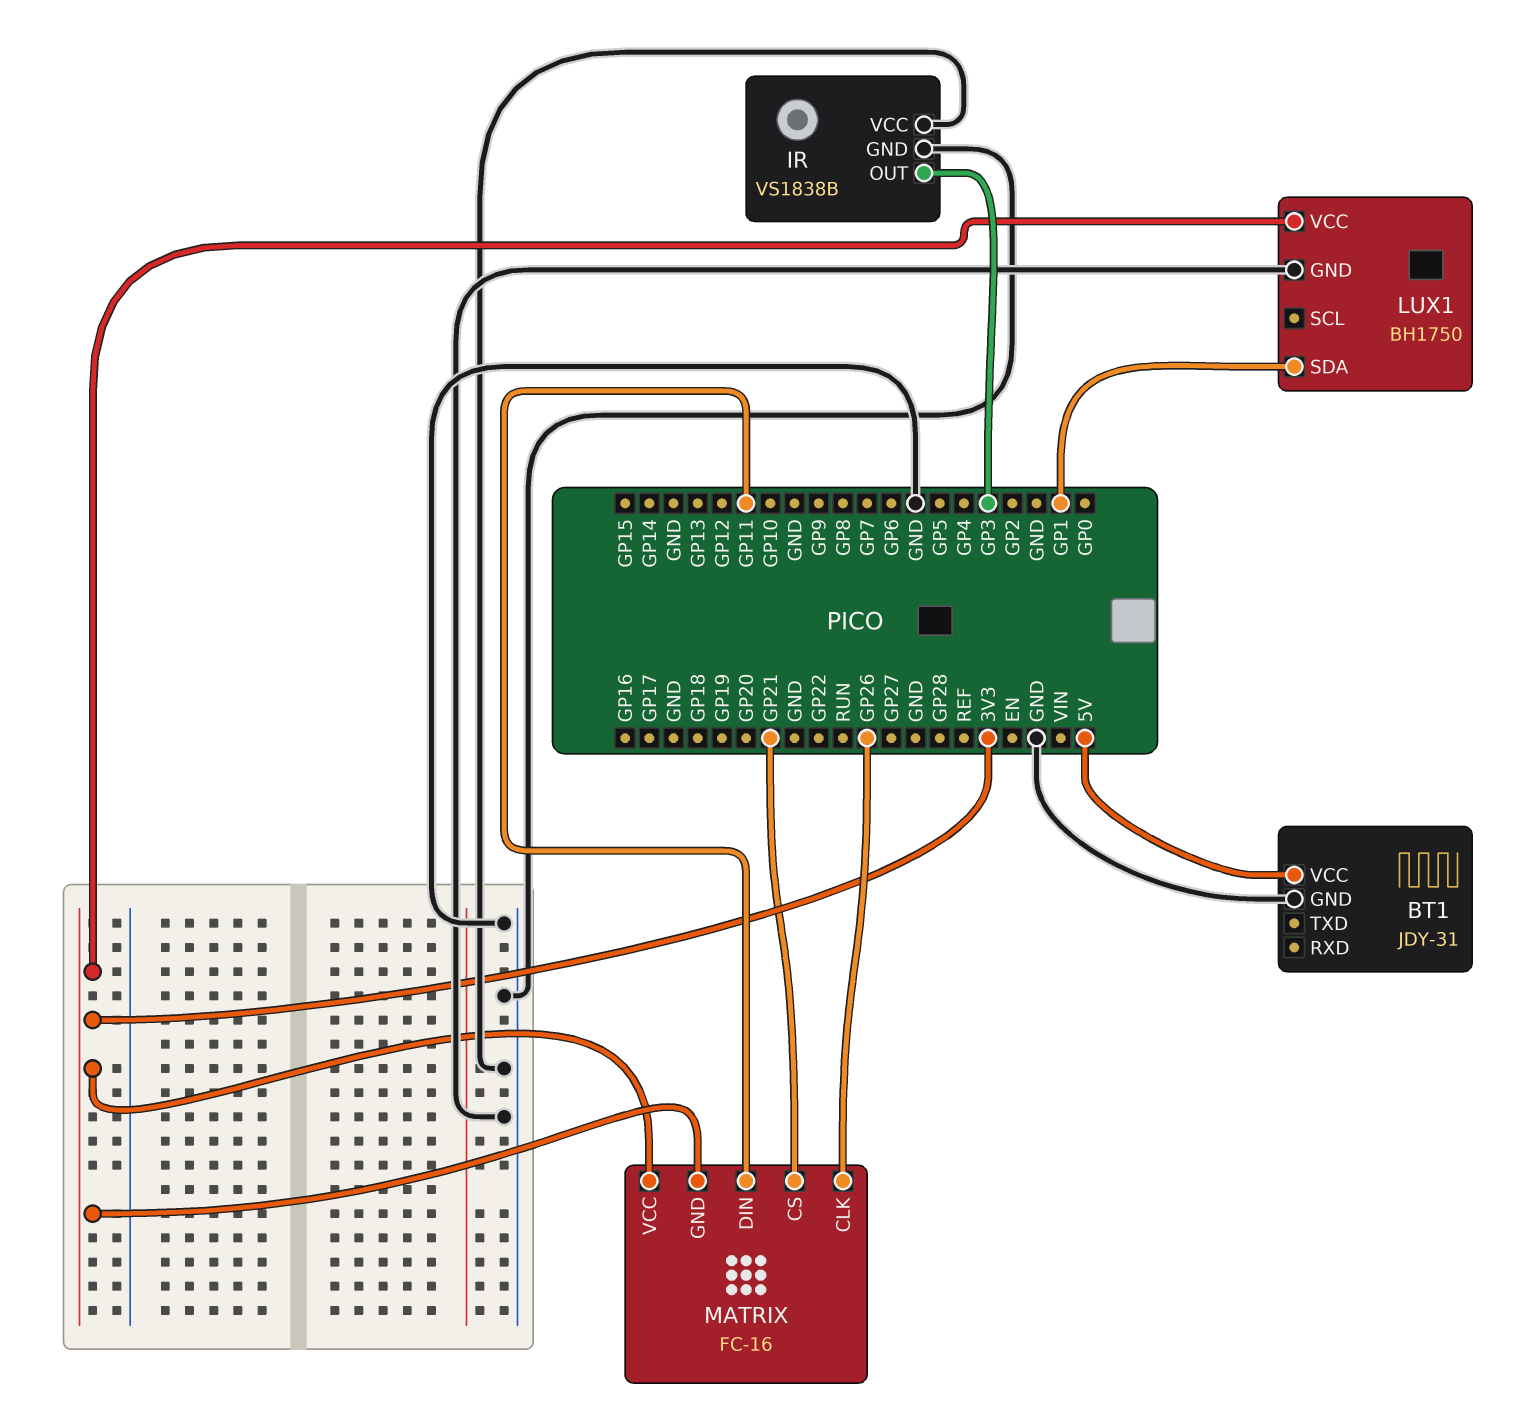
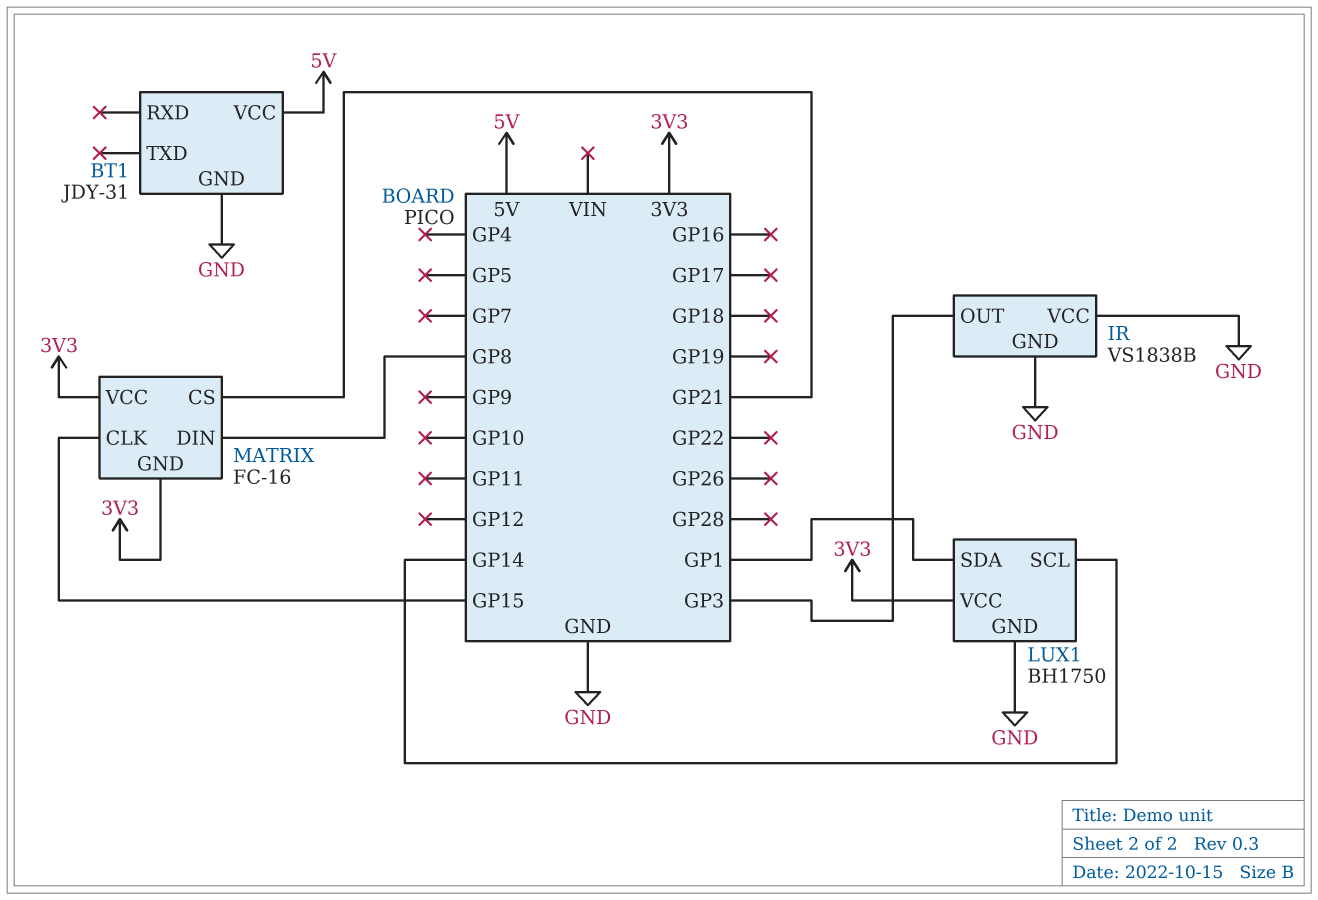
LUX1 pin SCL: none -> GP14
MATRIX pin CLK: GP26 -> GP15
MATRIX pin DIN: GP11 -> GP8

